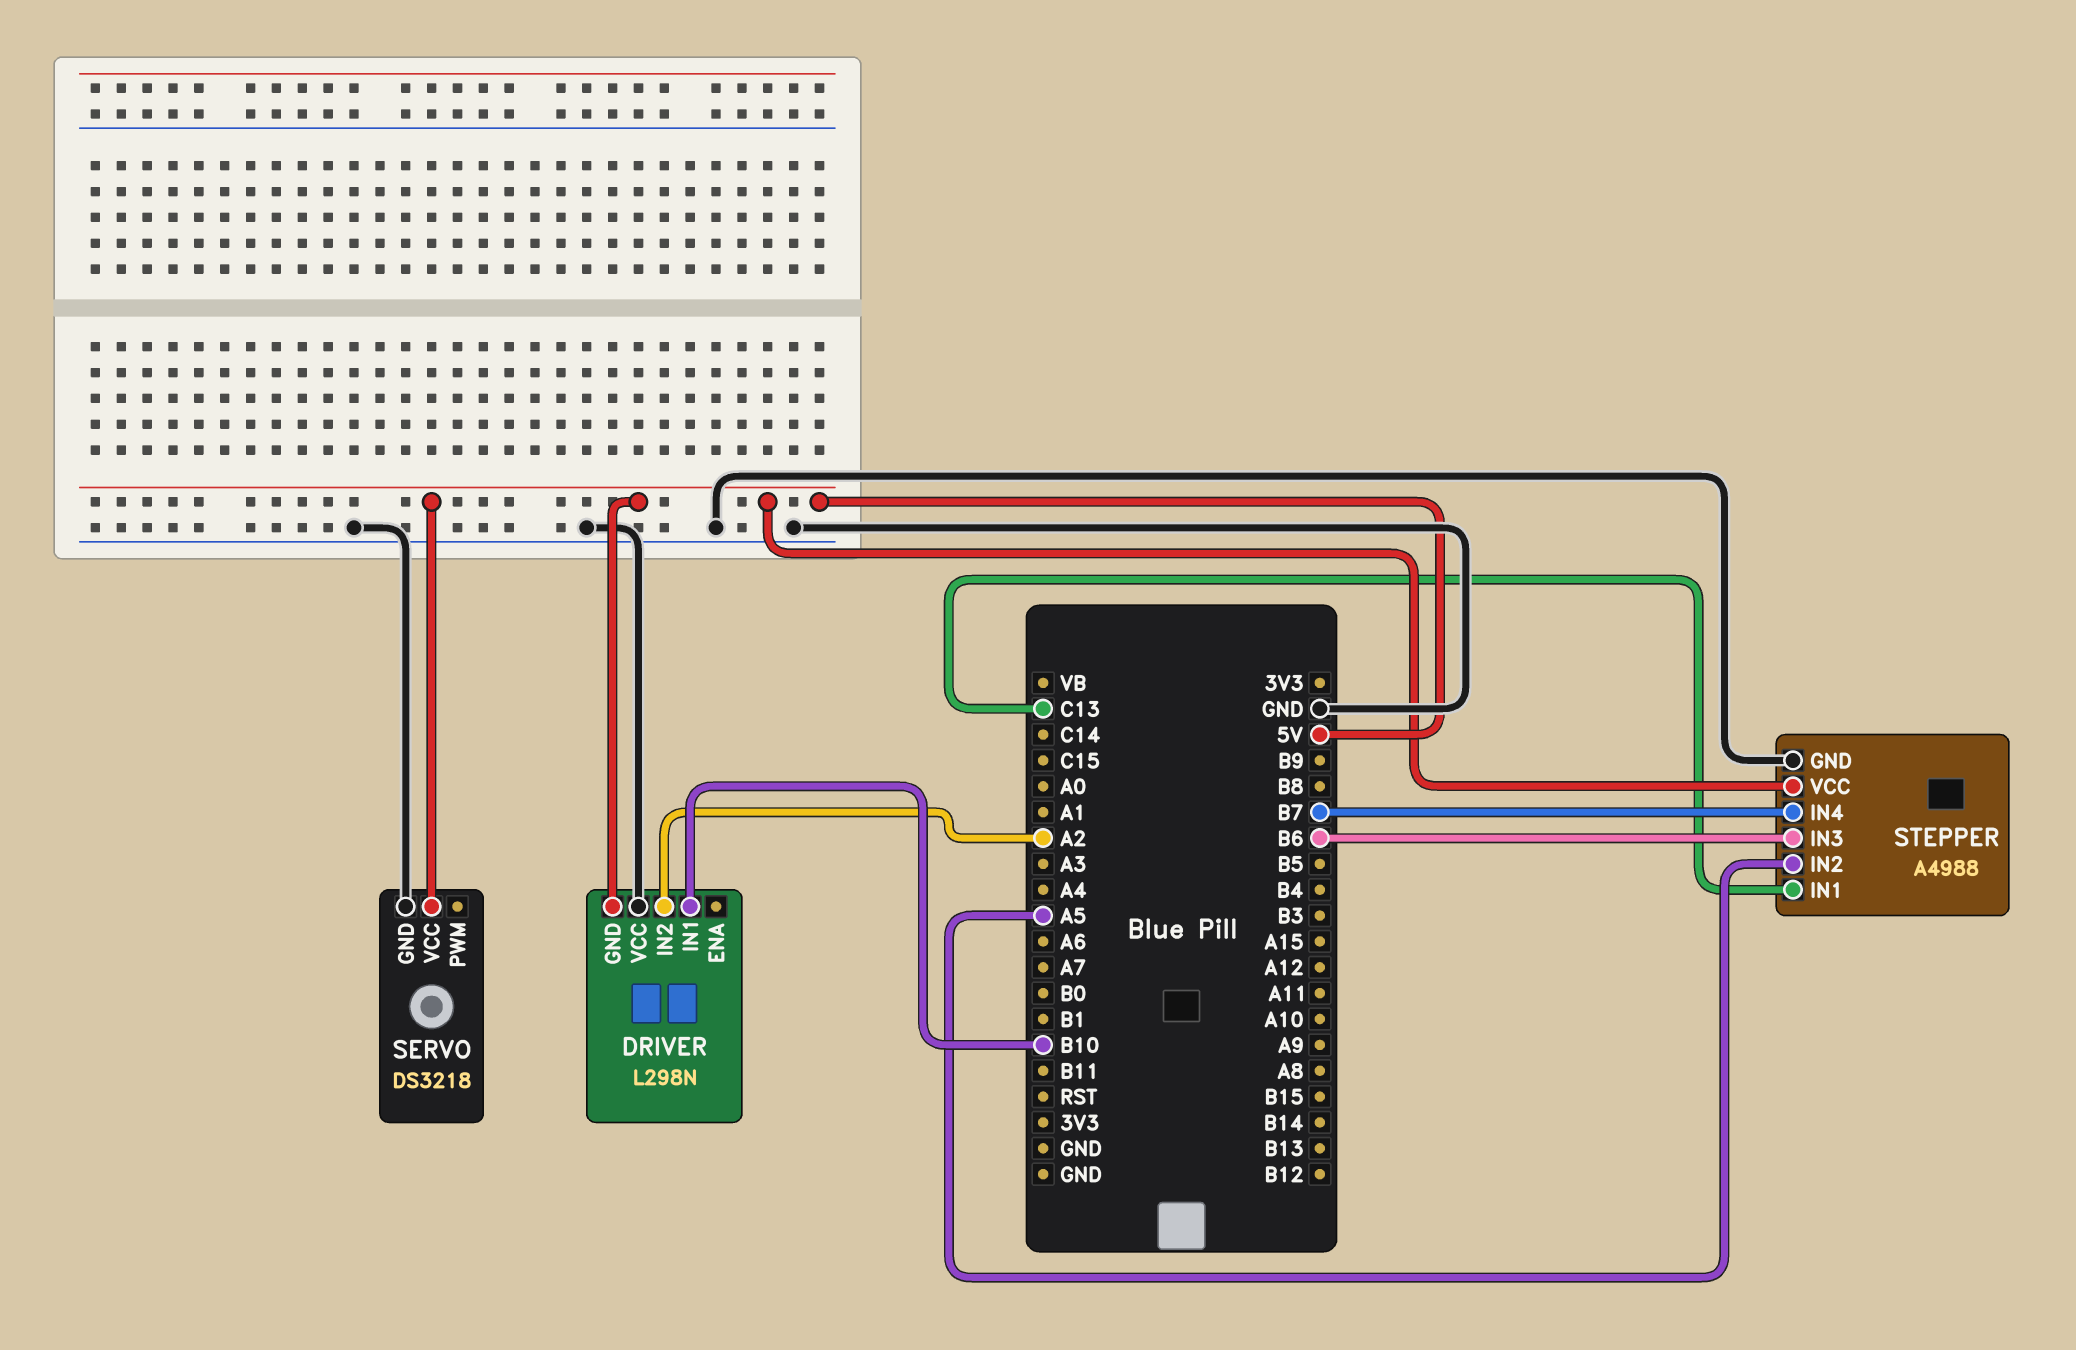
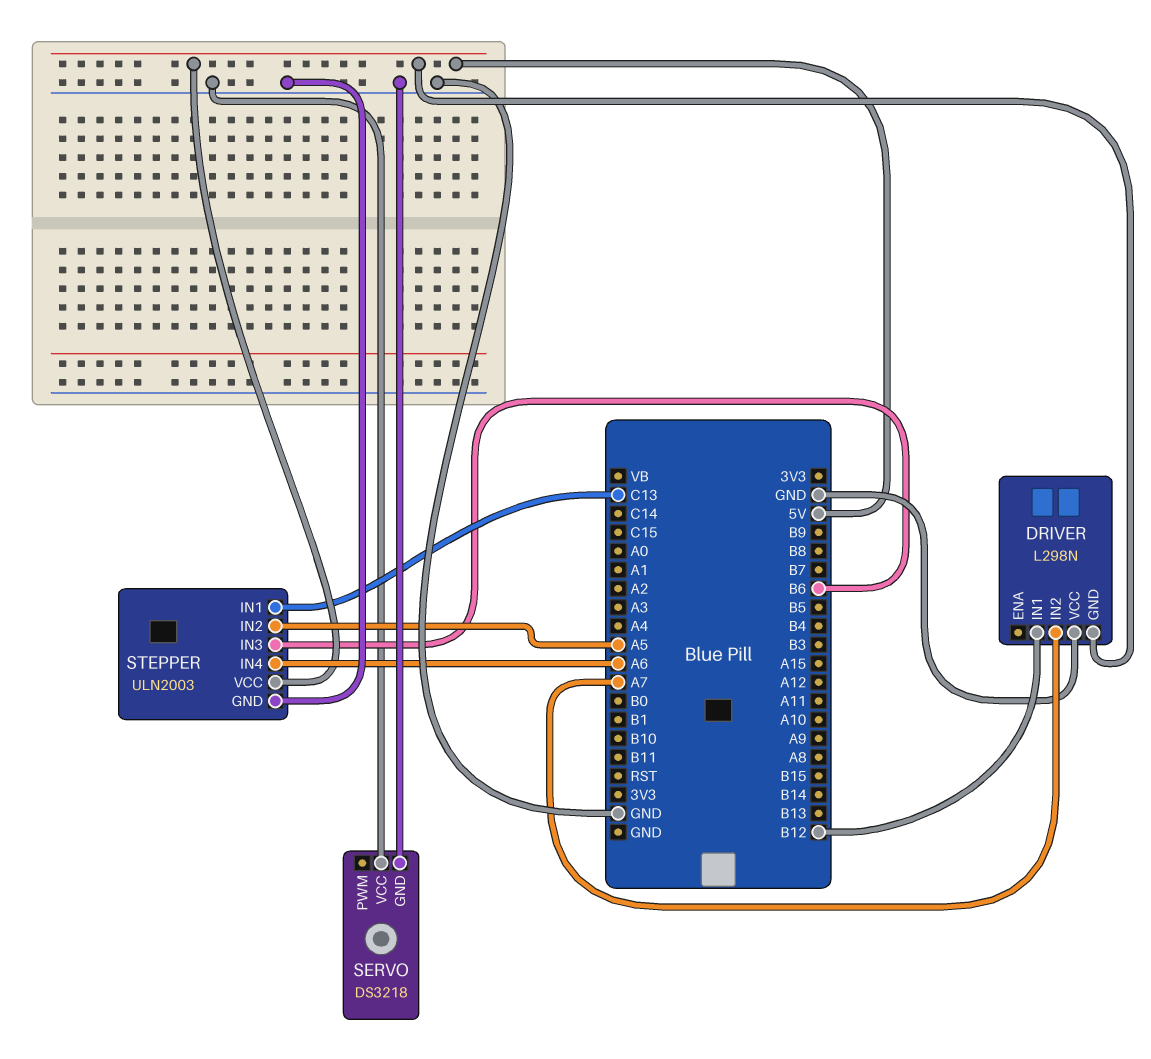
DRIVER pin IN1: B10 -> B12
DRIVER pin IN2: A2 -> A7
SERVO pin VCC: 5V -> GND
STEPPER: A4988 -> ULN2003
STEPPER pin IN4: B7 -> A6

